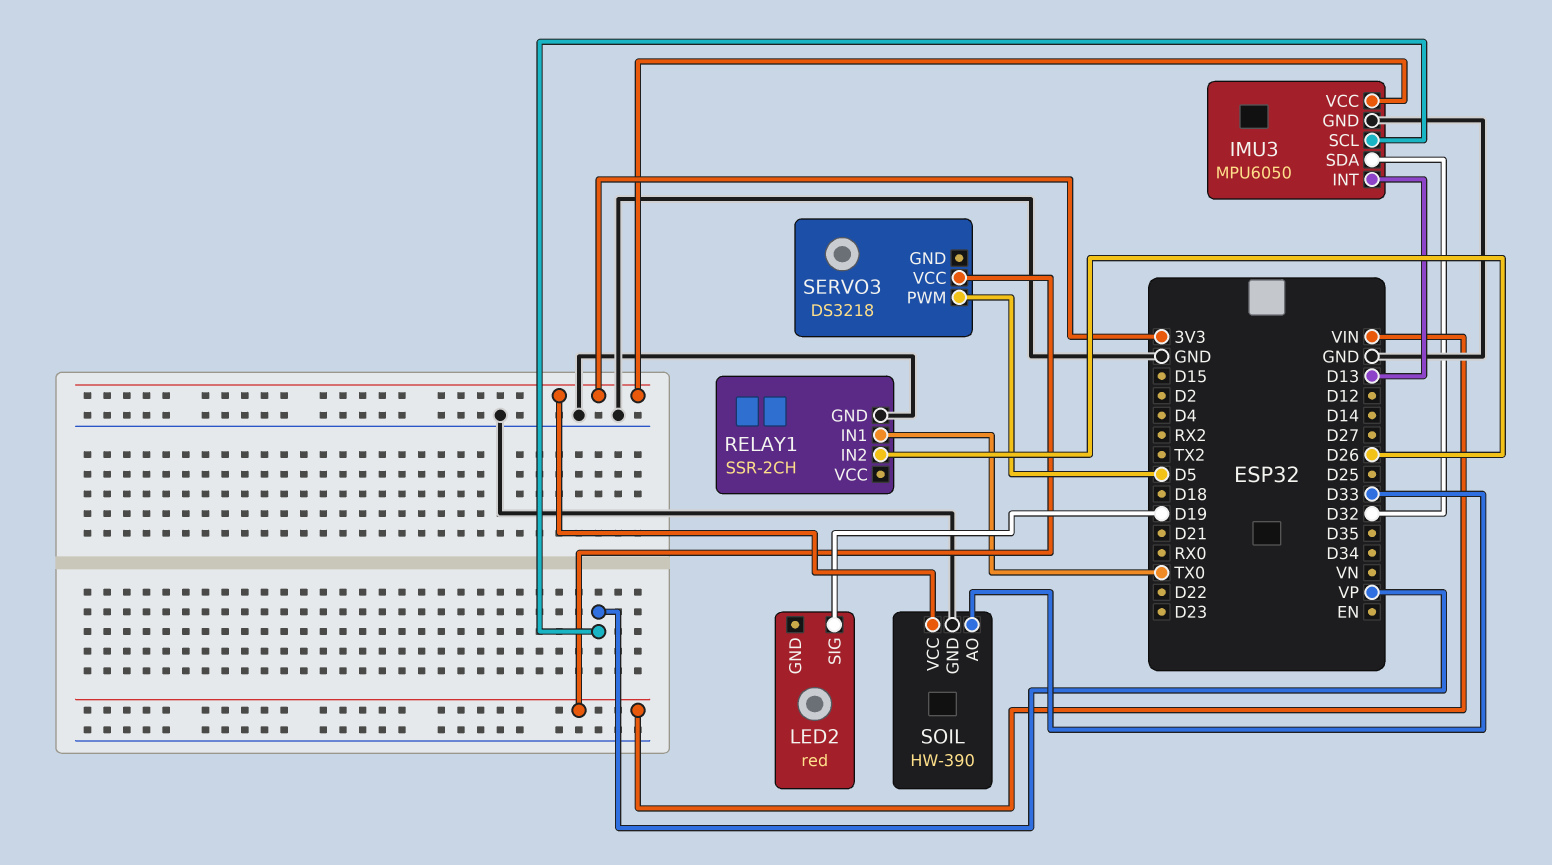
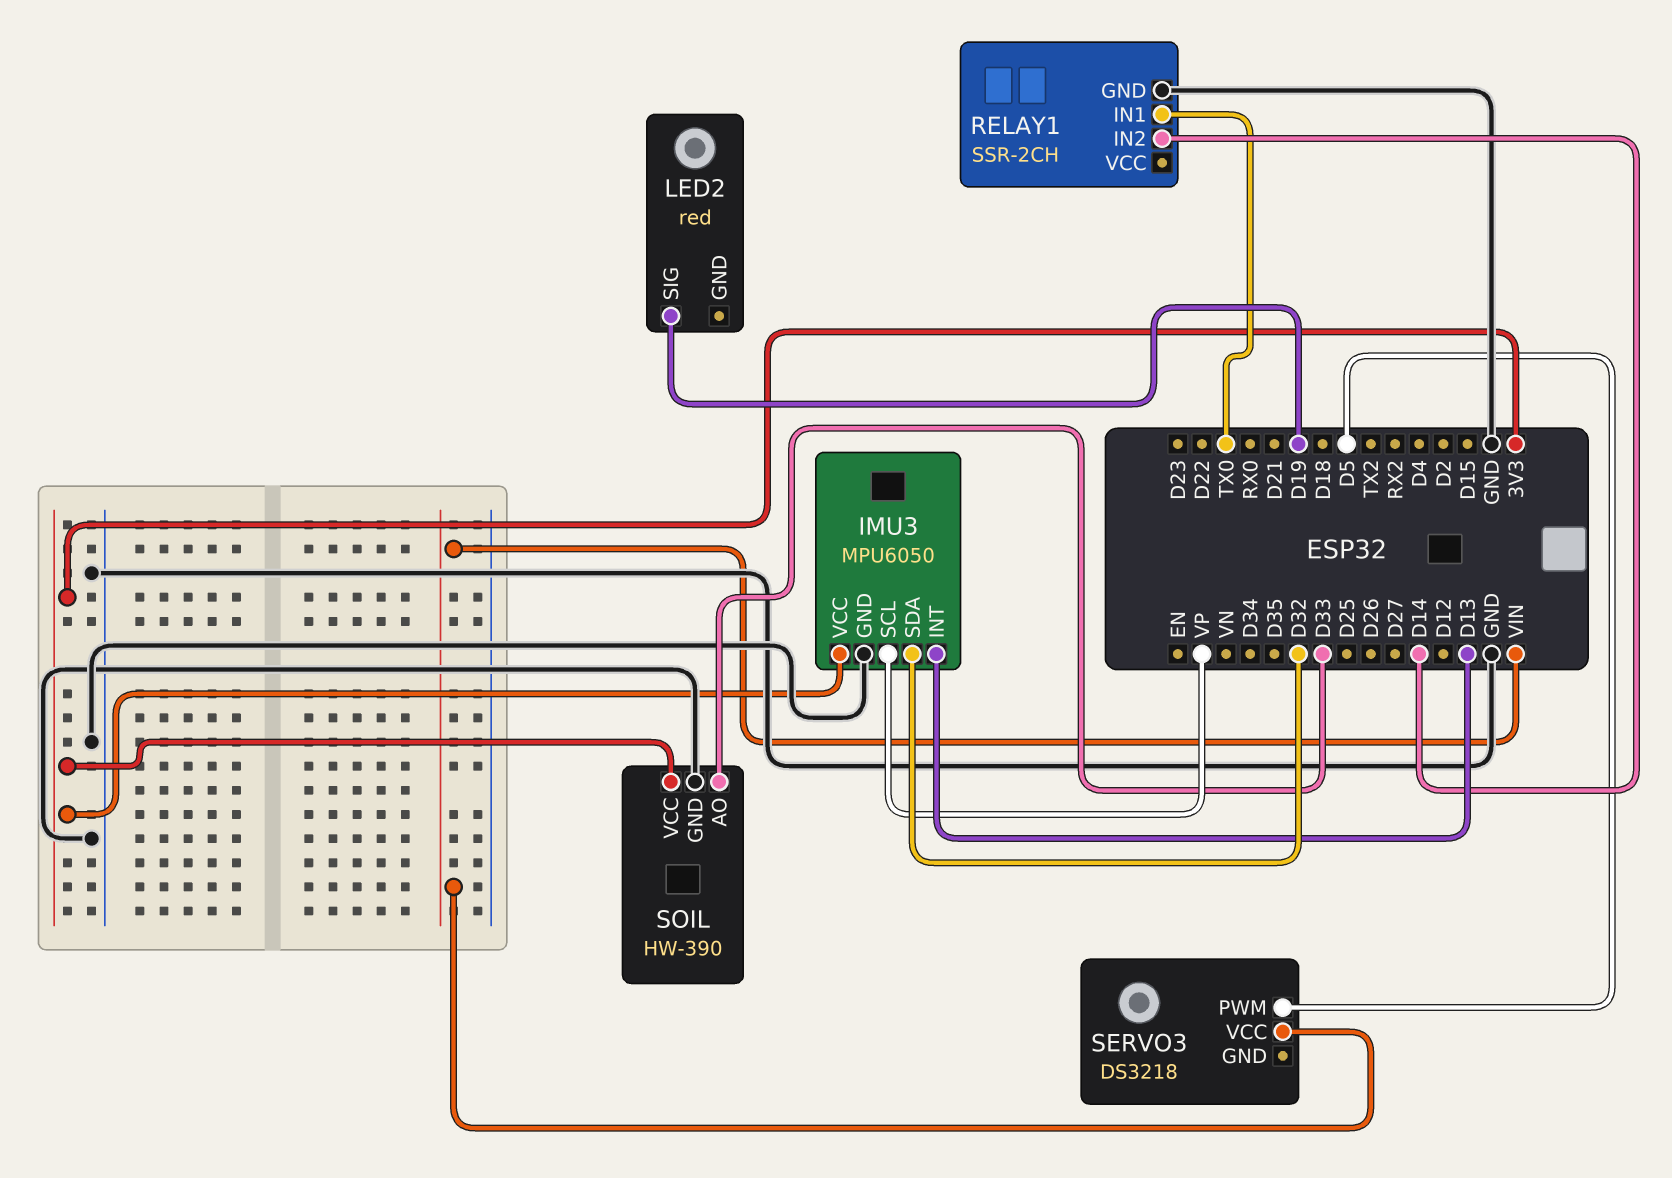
RELAY1 pin IN2: D26 -> D14

